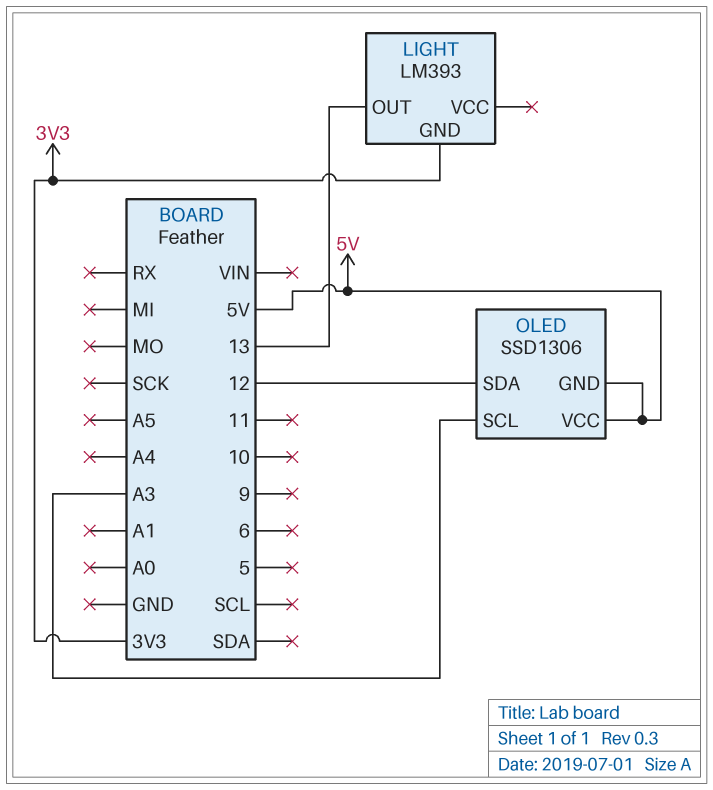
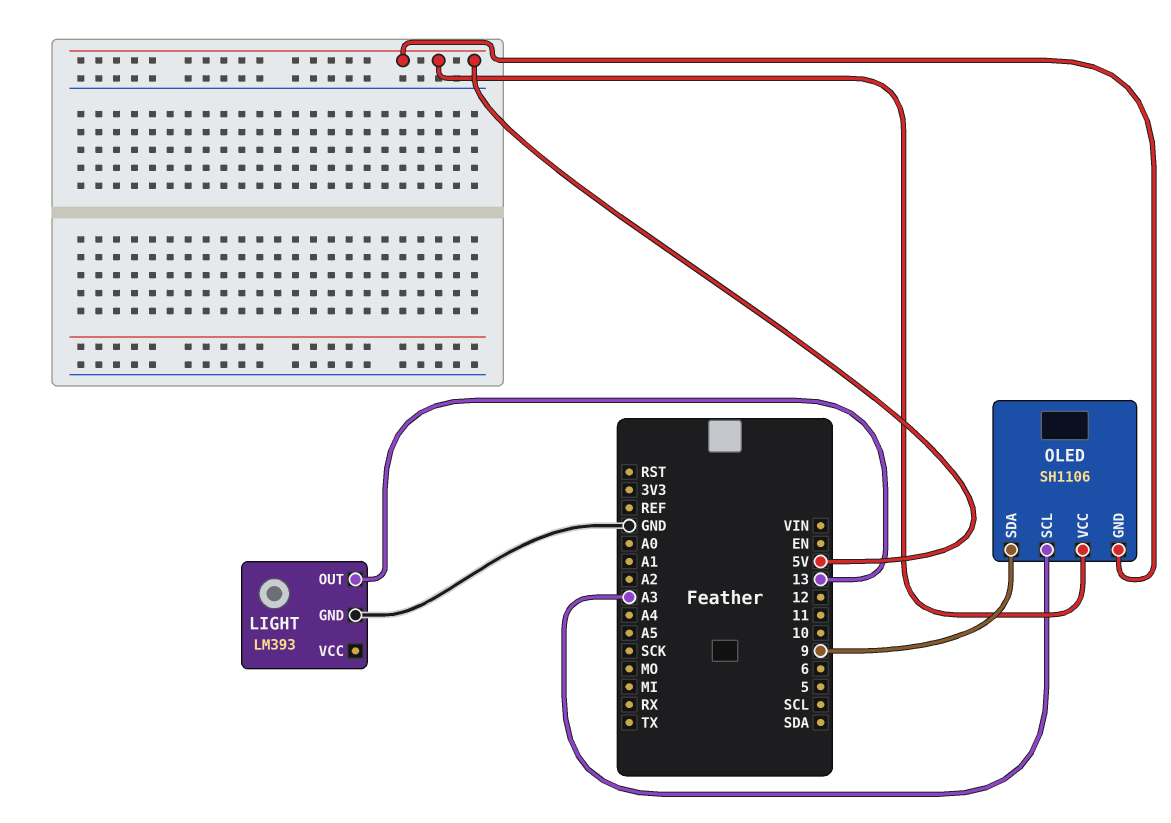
LIGHT pin GND: 3V3 -> GND
OLED: SSD1306 -> SH1106
OLED pin SDA: 12 -> 9

